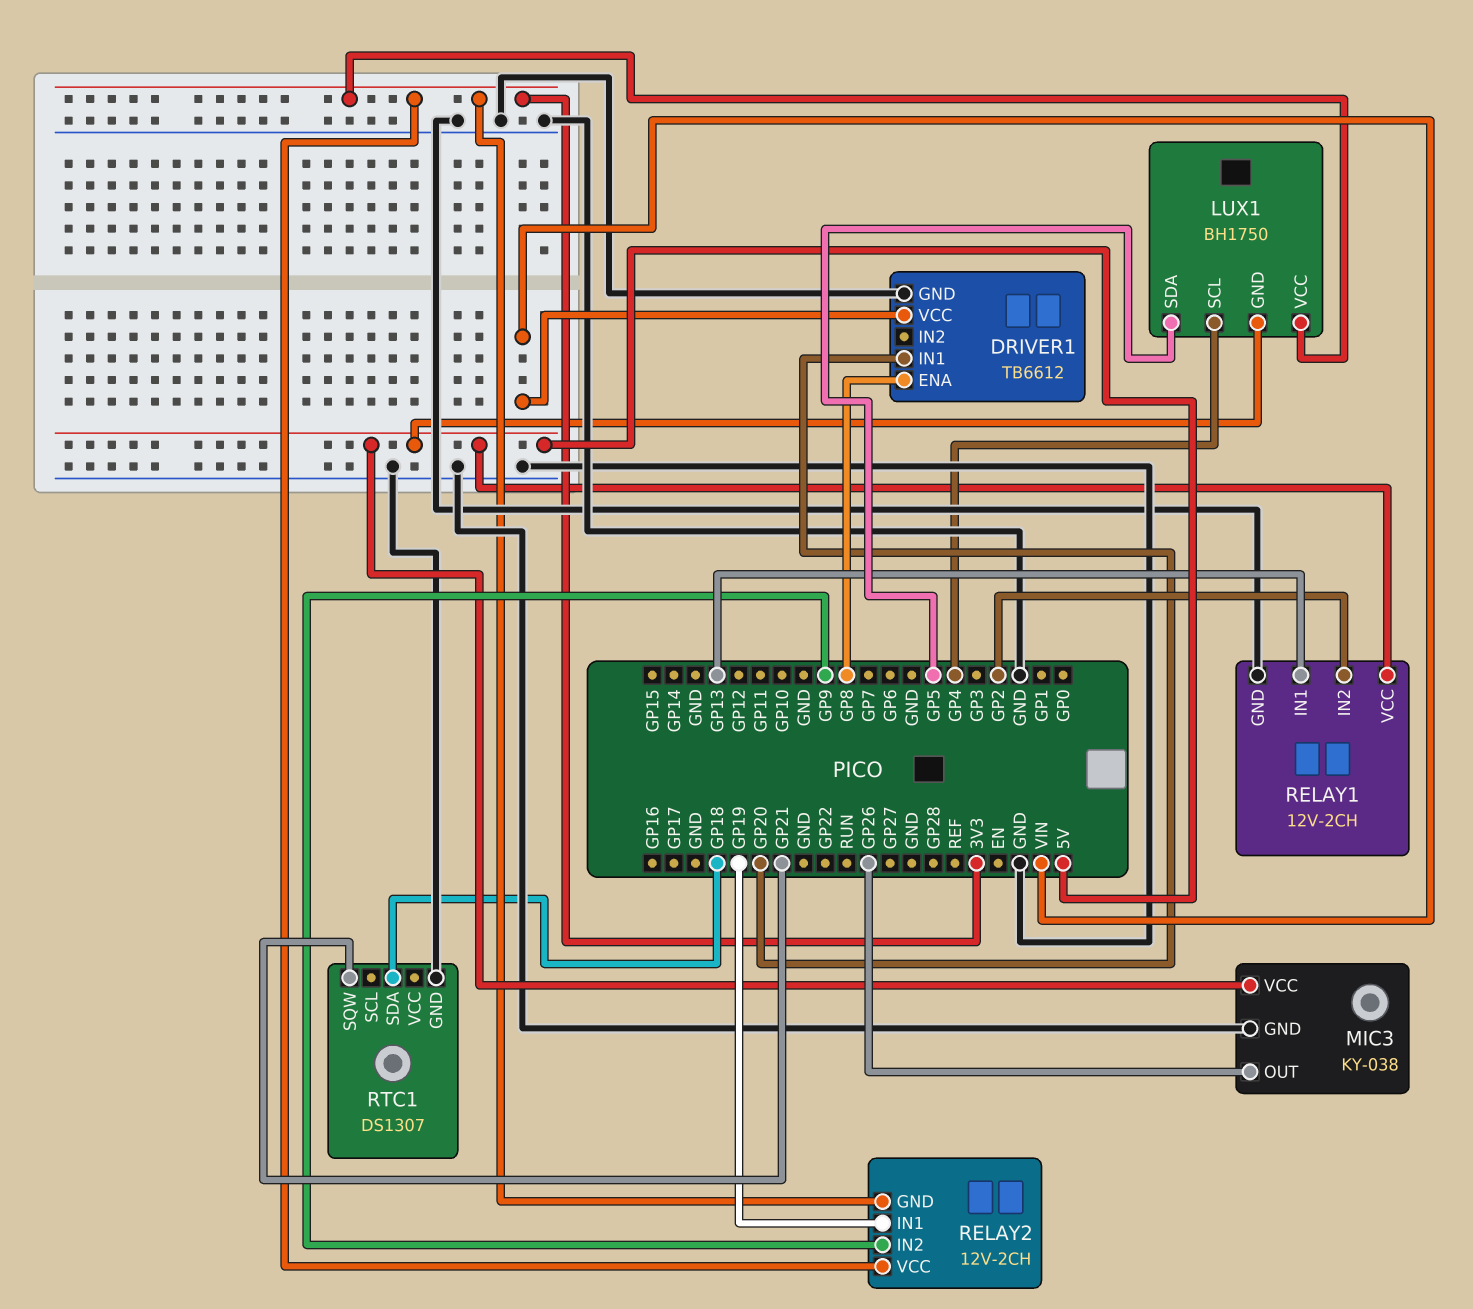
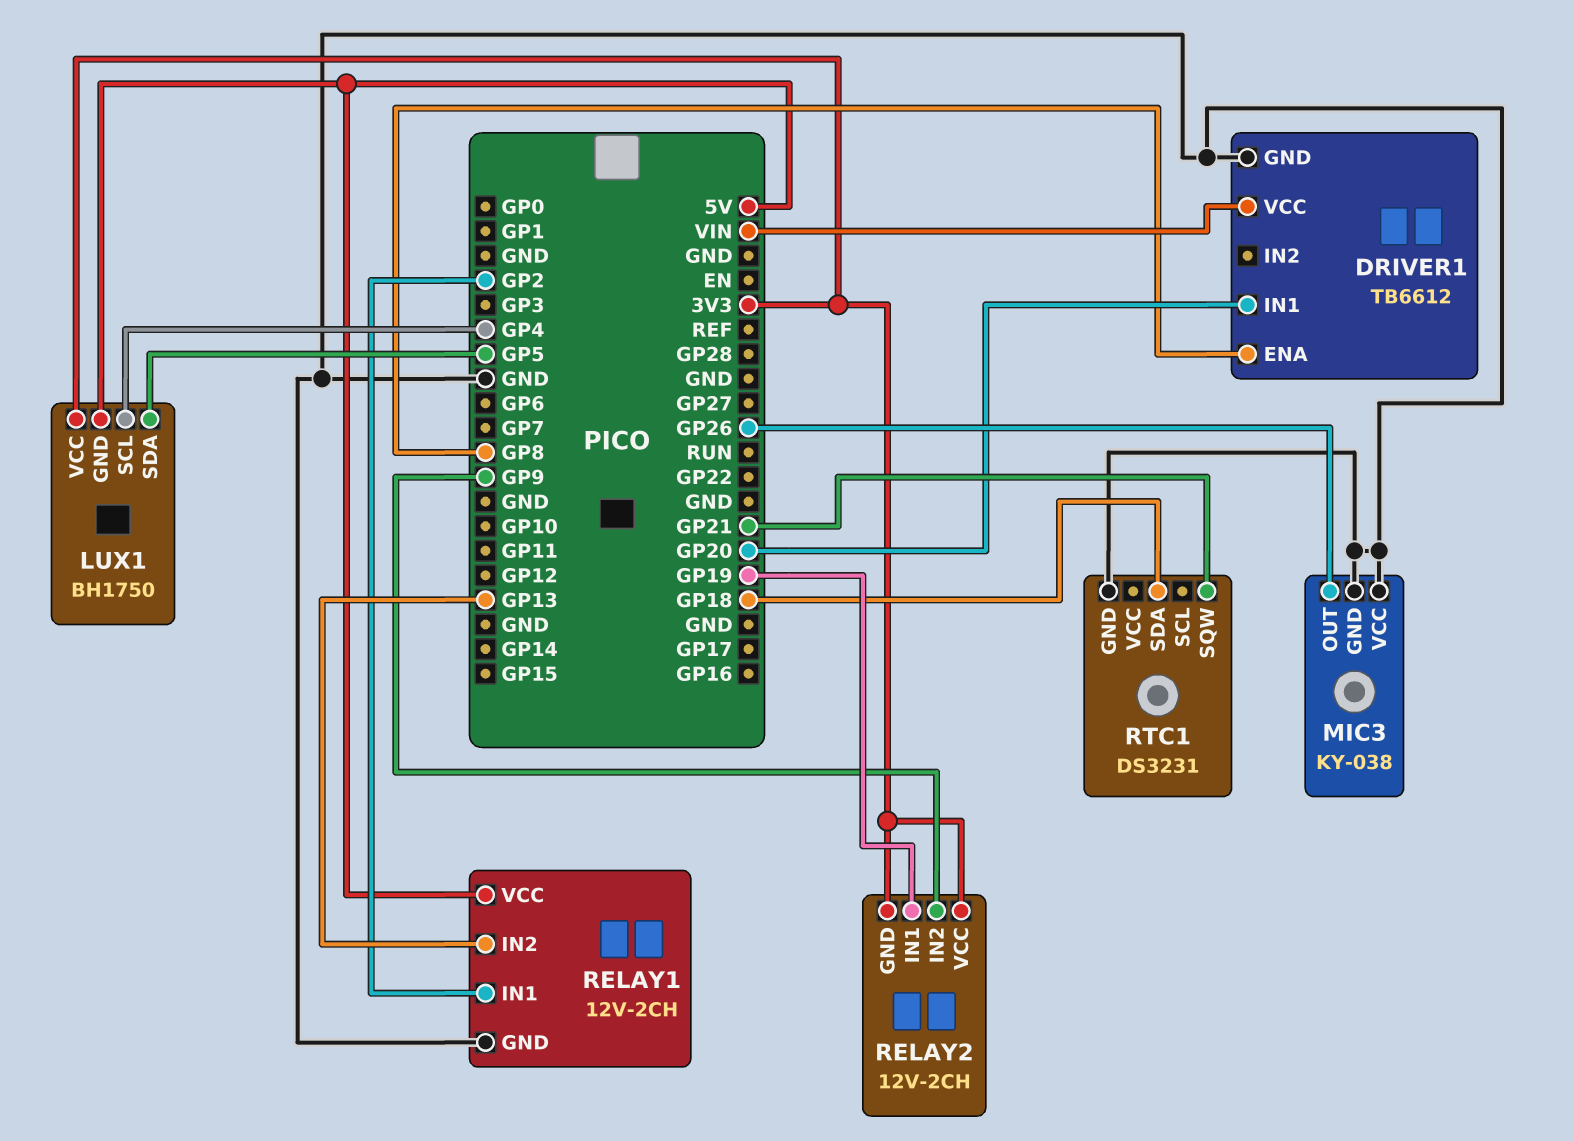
MIC3 pin VCC: 5V -> GND
RELAY1 pin IN1: GP13 -> GP2
RELAY1 pin IN2: GP2 -> GP13
RTC1: DS1307 -> DS3231

